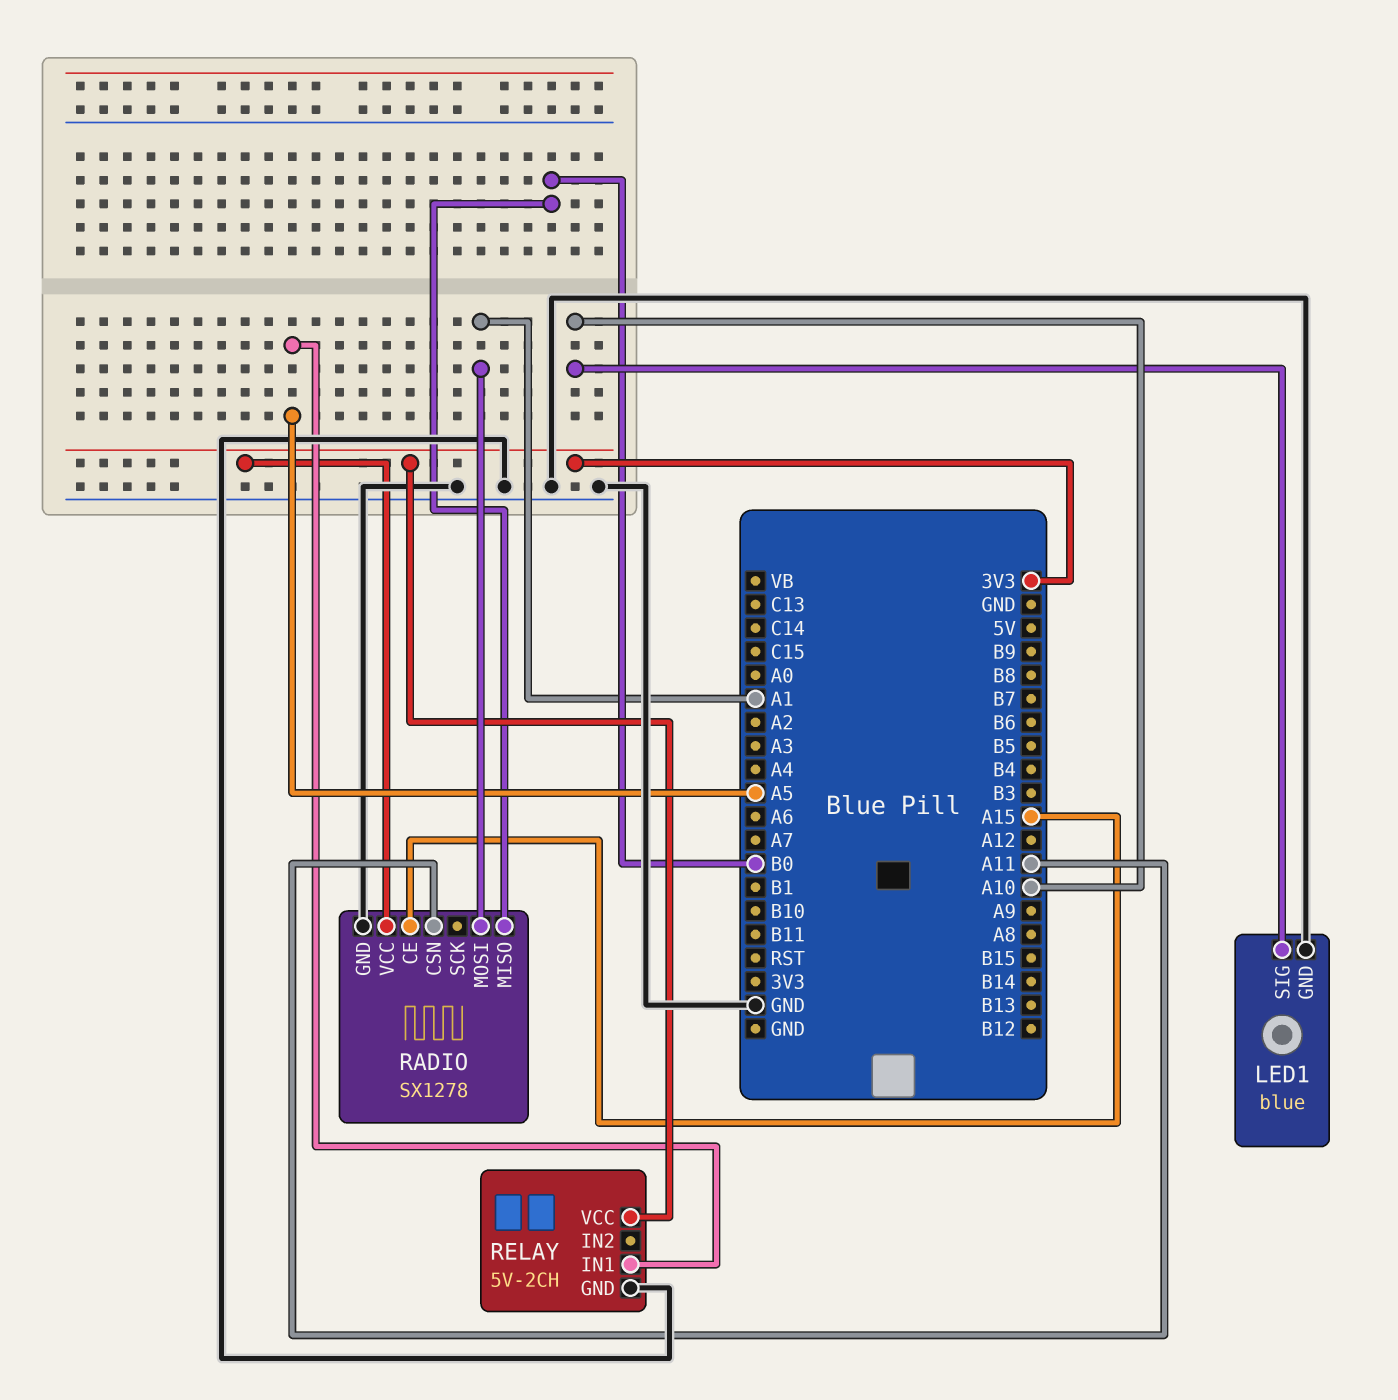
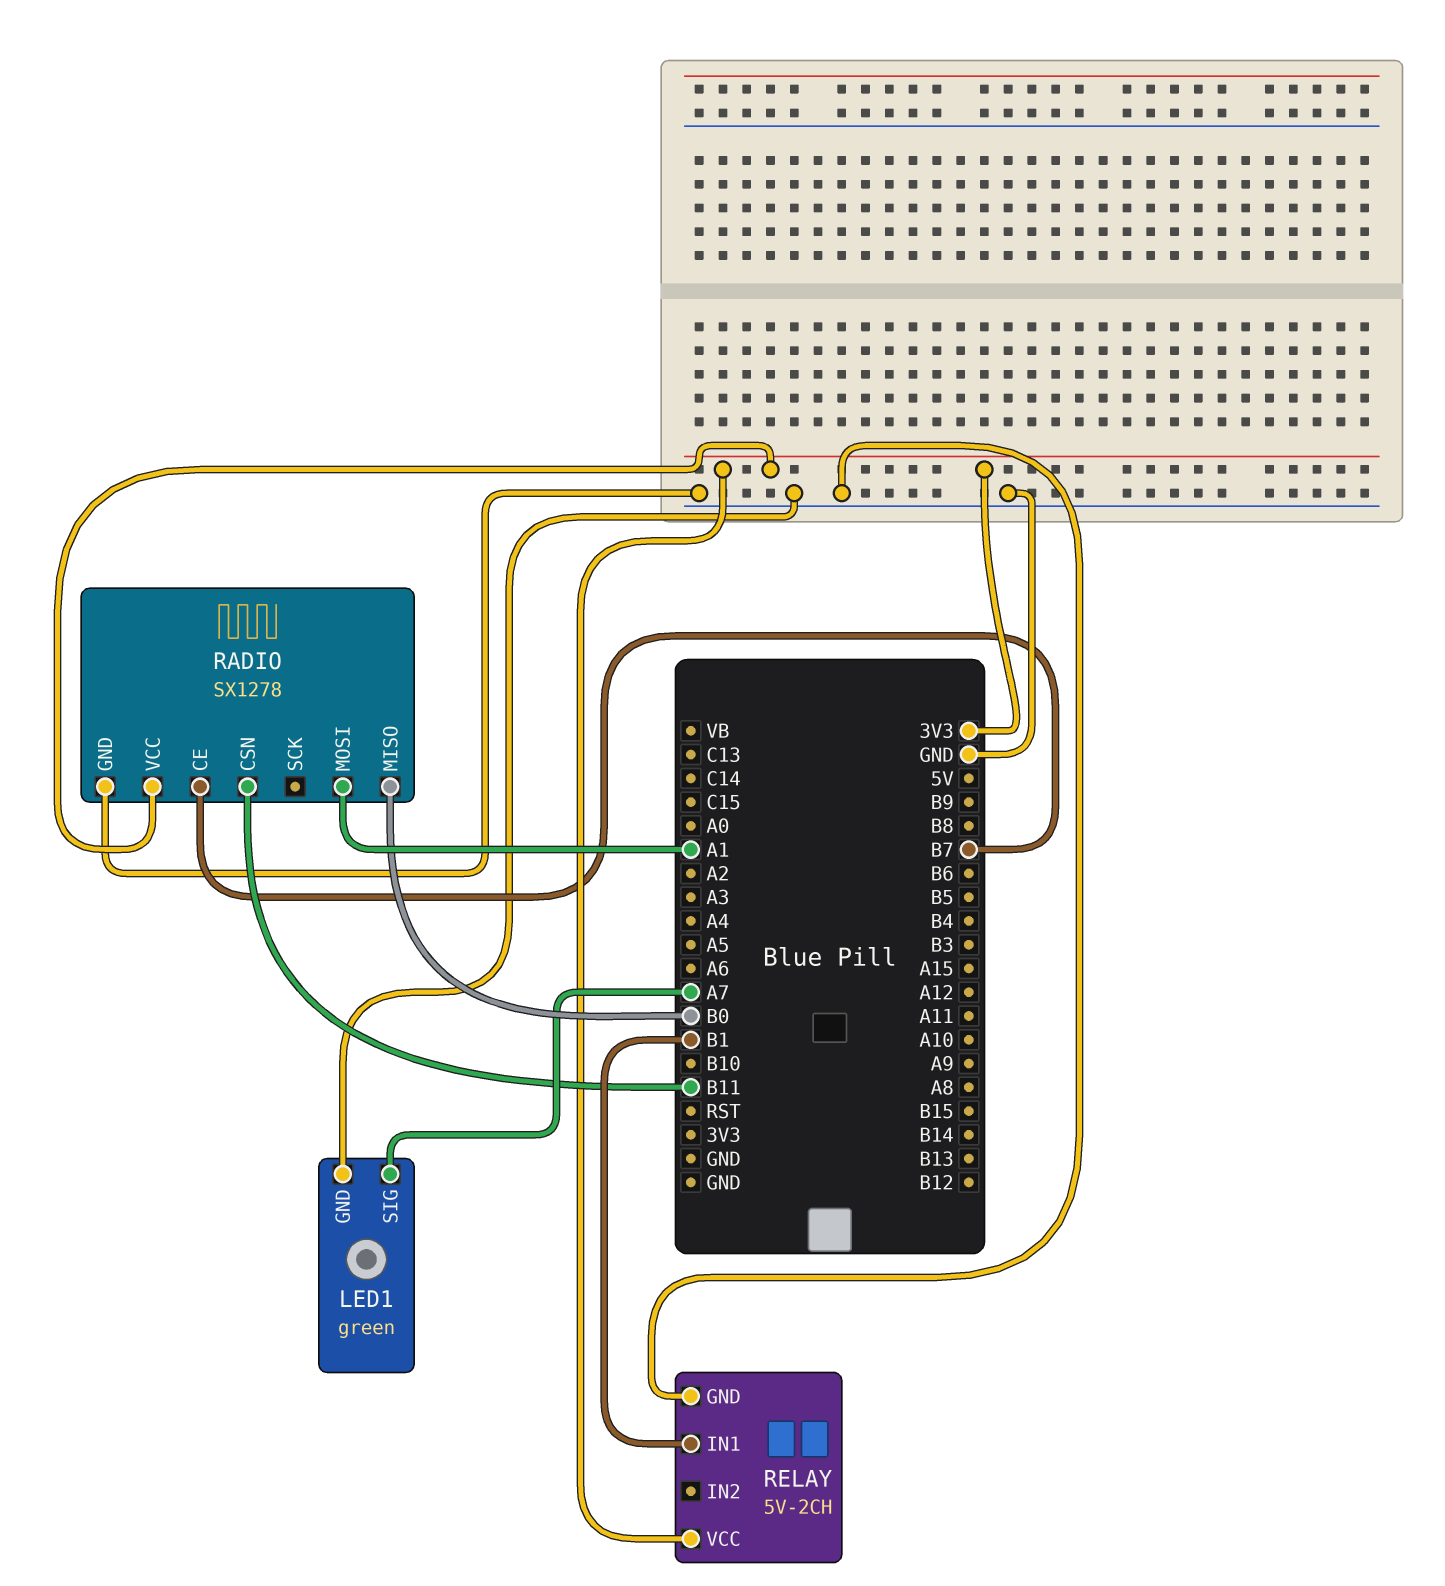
LED1: blue -> green
LED1 pin SIG: A10 -> A7
RADIO pin CE: A15 -> B7
RADIO pin CSN: A11 -> B11
RELAY pin IN1: A5 -> B1

